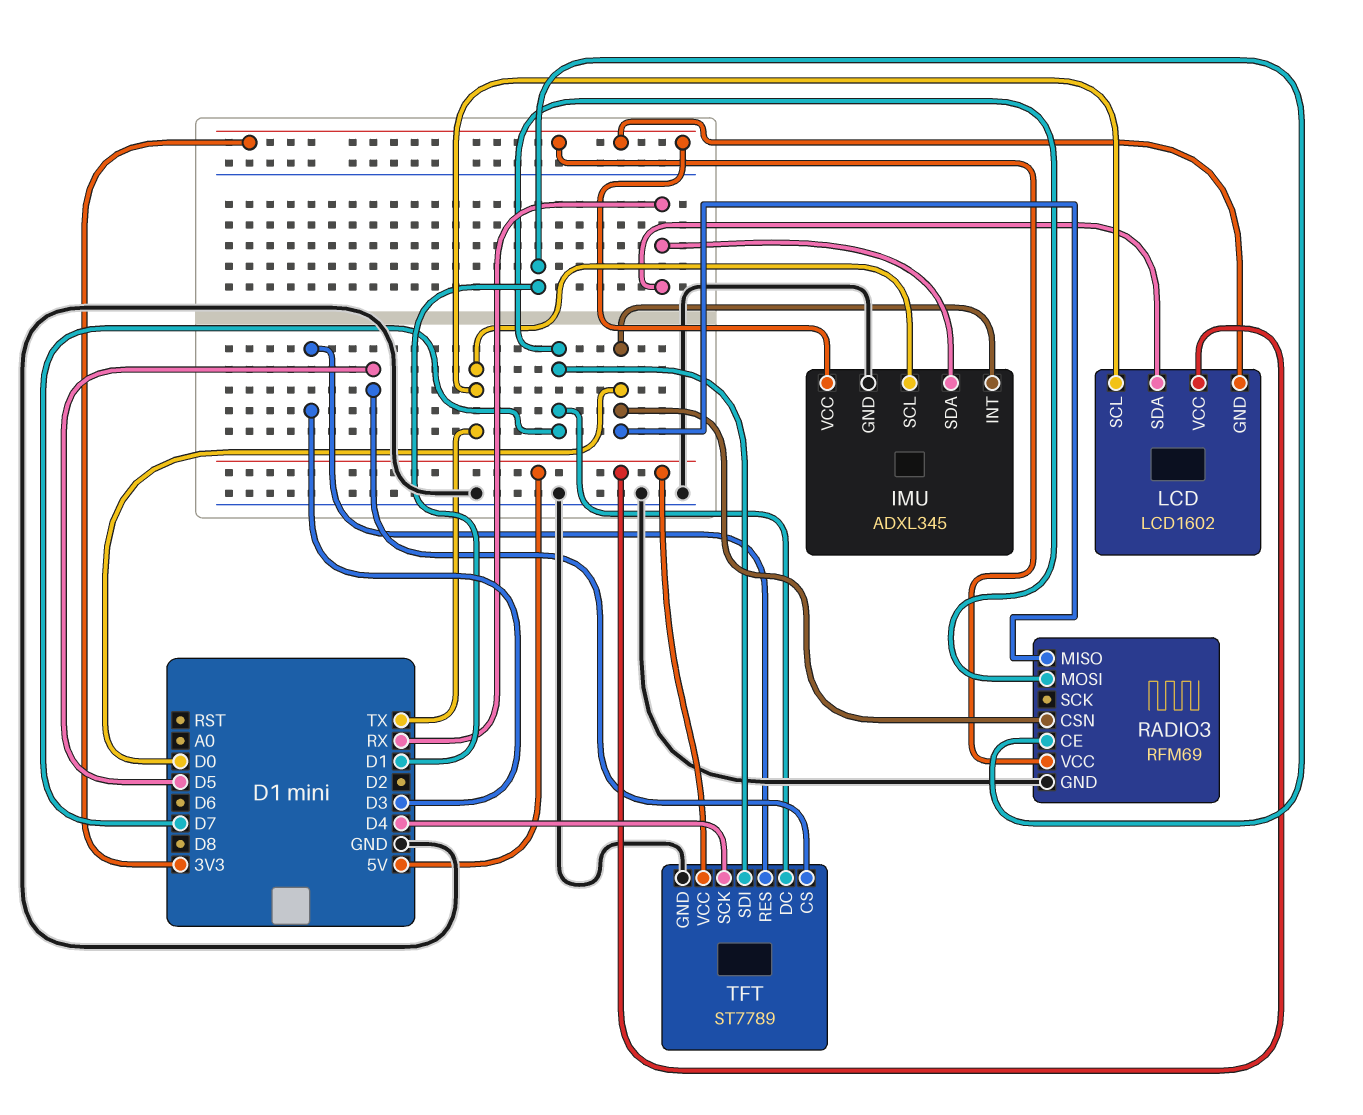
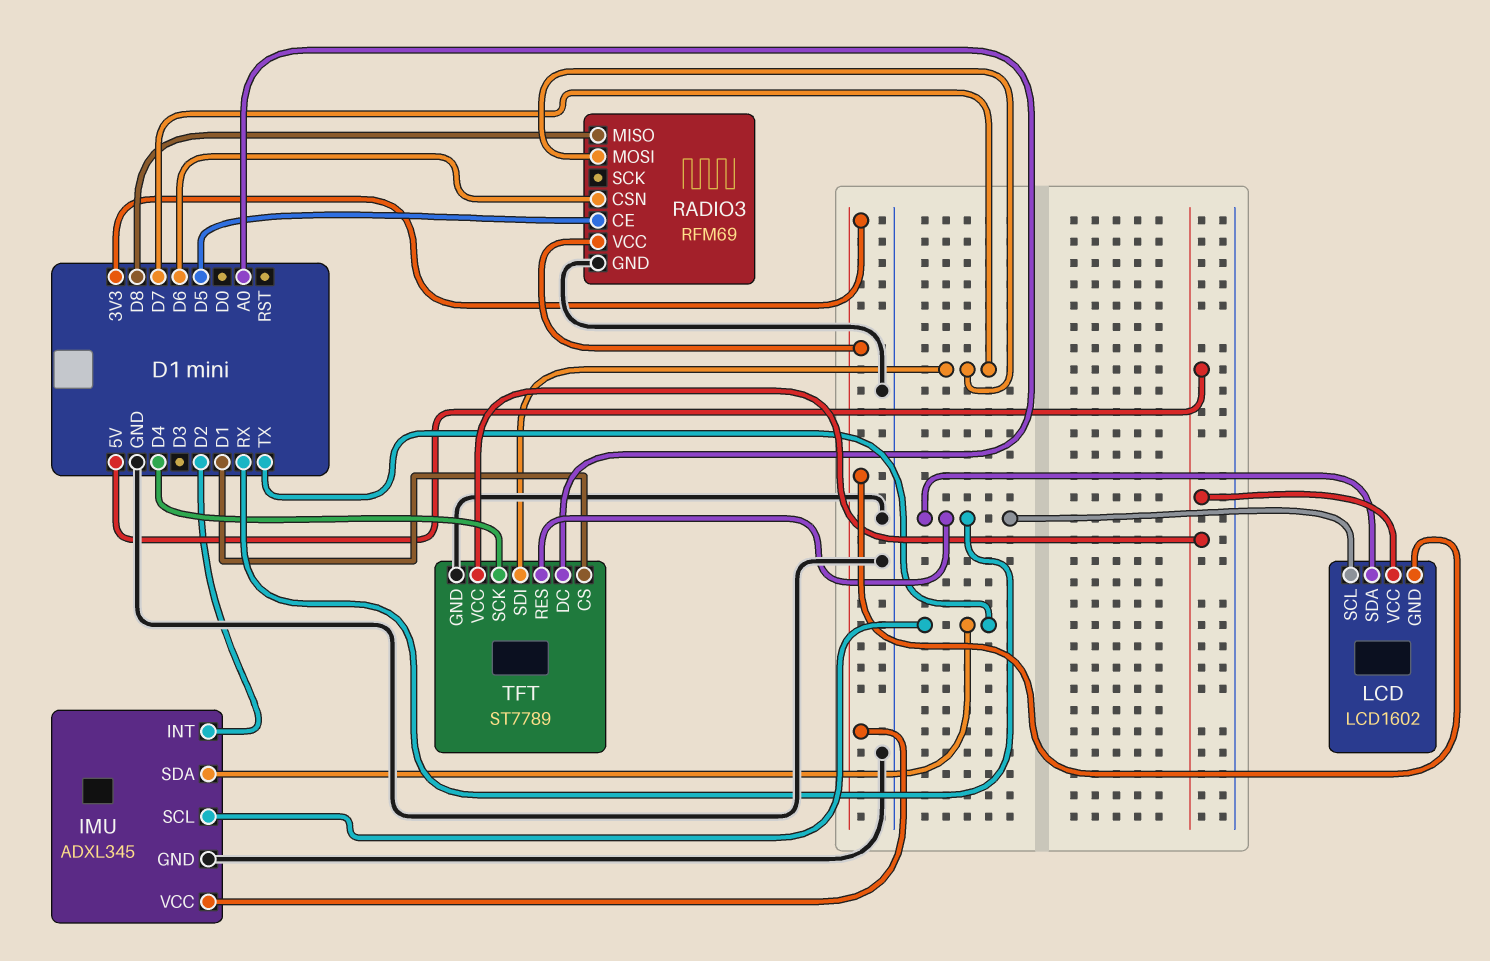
IMU pin INT: D0 -> D2
IMU pin SDA: RX -> TX
LCD pin SCL: TX -> RX
RADIO3 pin CE: D1 -> D5
RADIO3 pin CSN: D0 -> D6
RADIO3 pin MISO: D0 -> D8
TFT pin CS: D5 -> D1
TFT pin DC: D7 -> A0
TFT pin RES: D3 -> RX

